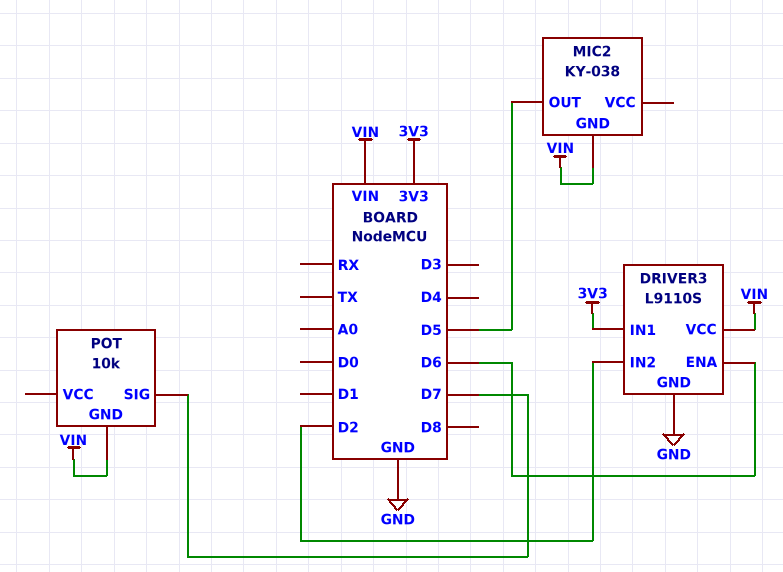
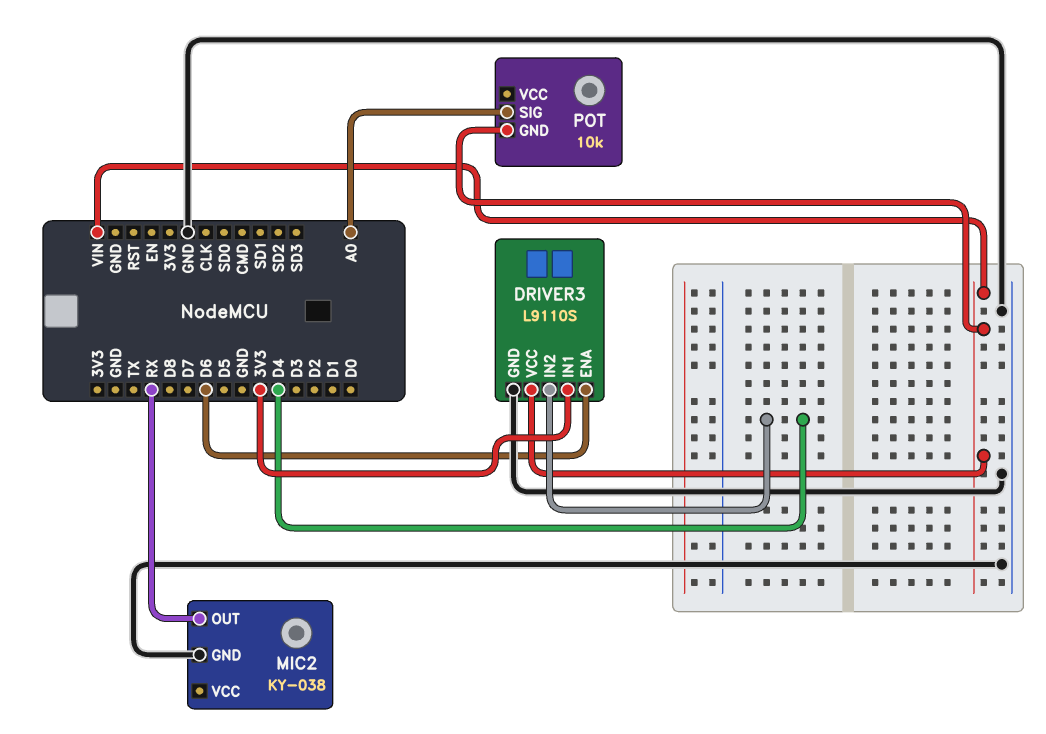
DRIVER3 pin IN2: D2 -> D4
MIC2 pin GND: VIN -> GND
MIC2 pin OUT: D5 -> RX
POT pin SIG: D7 -> A0

